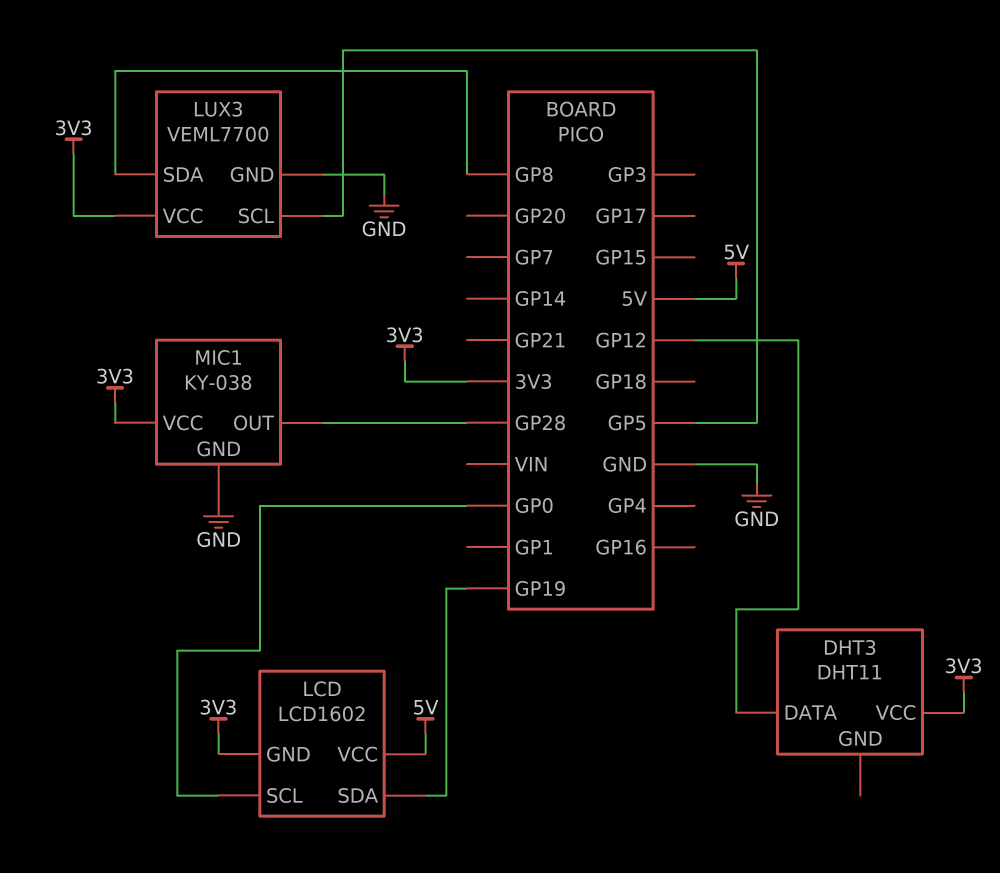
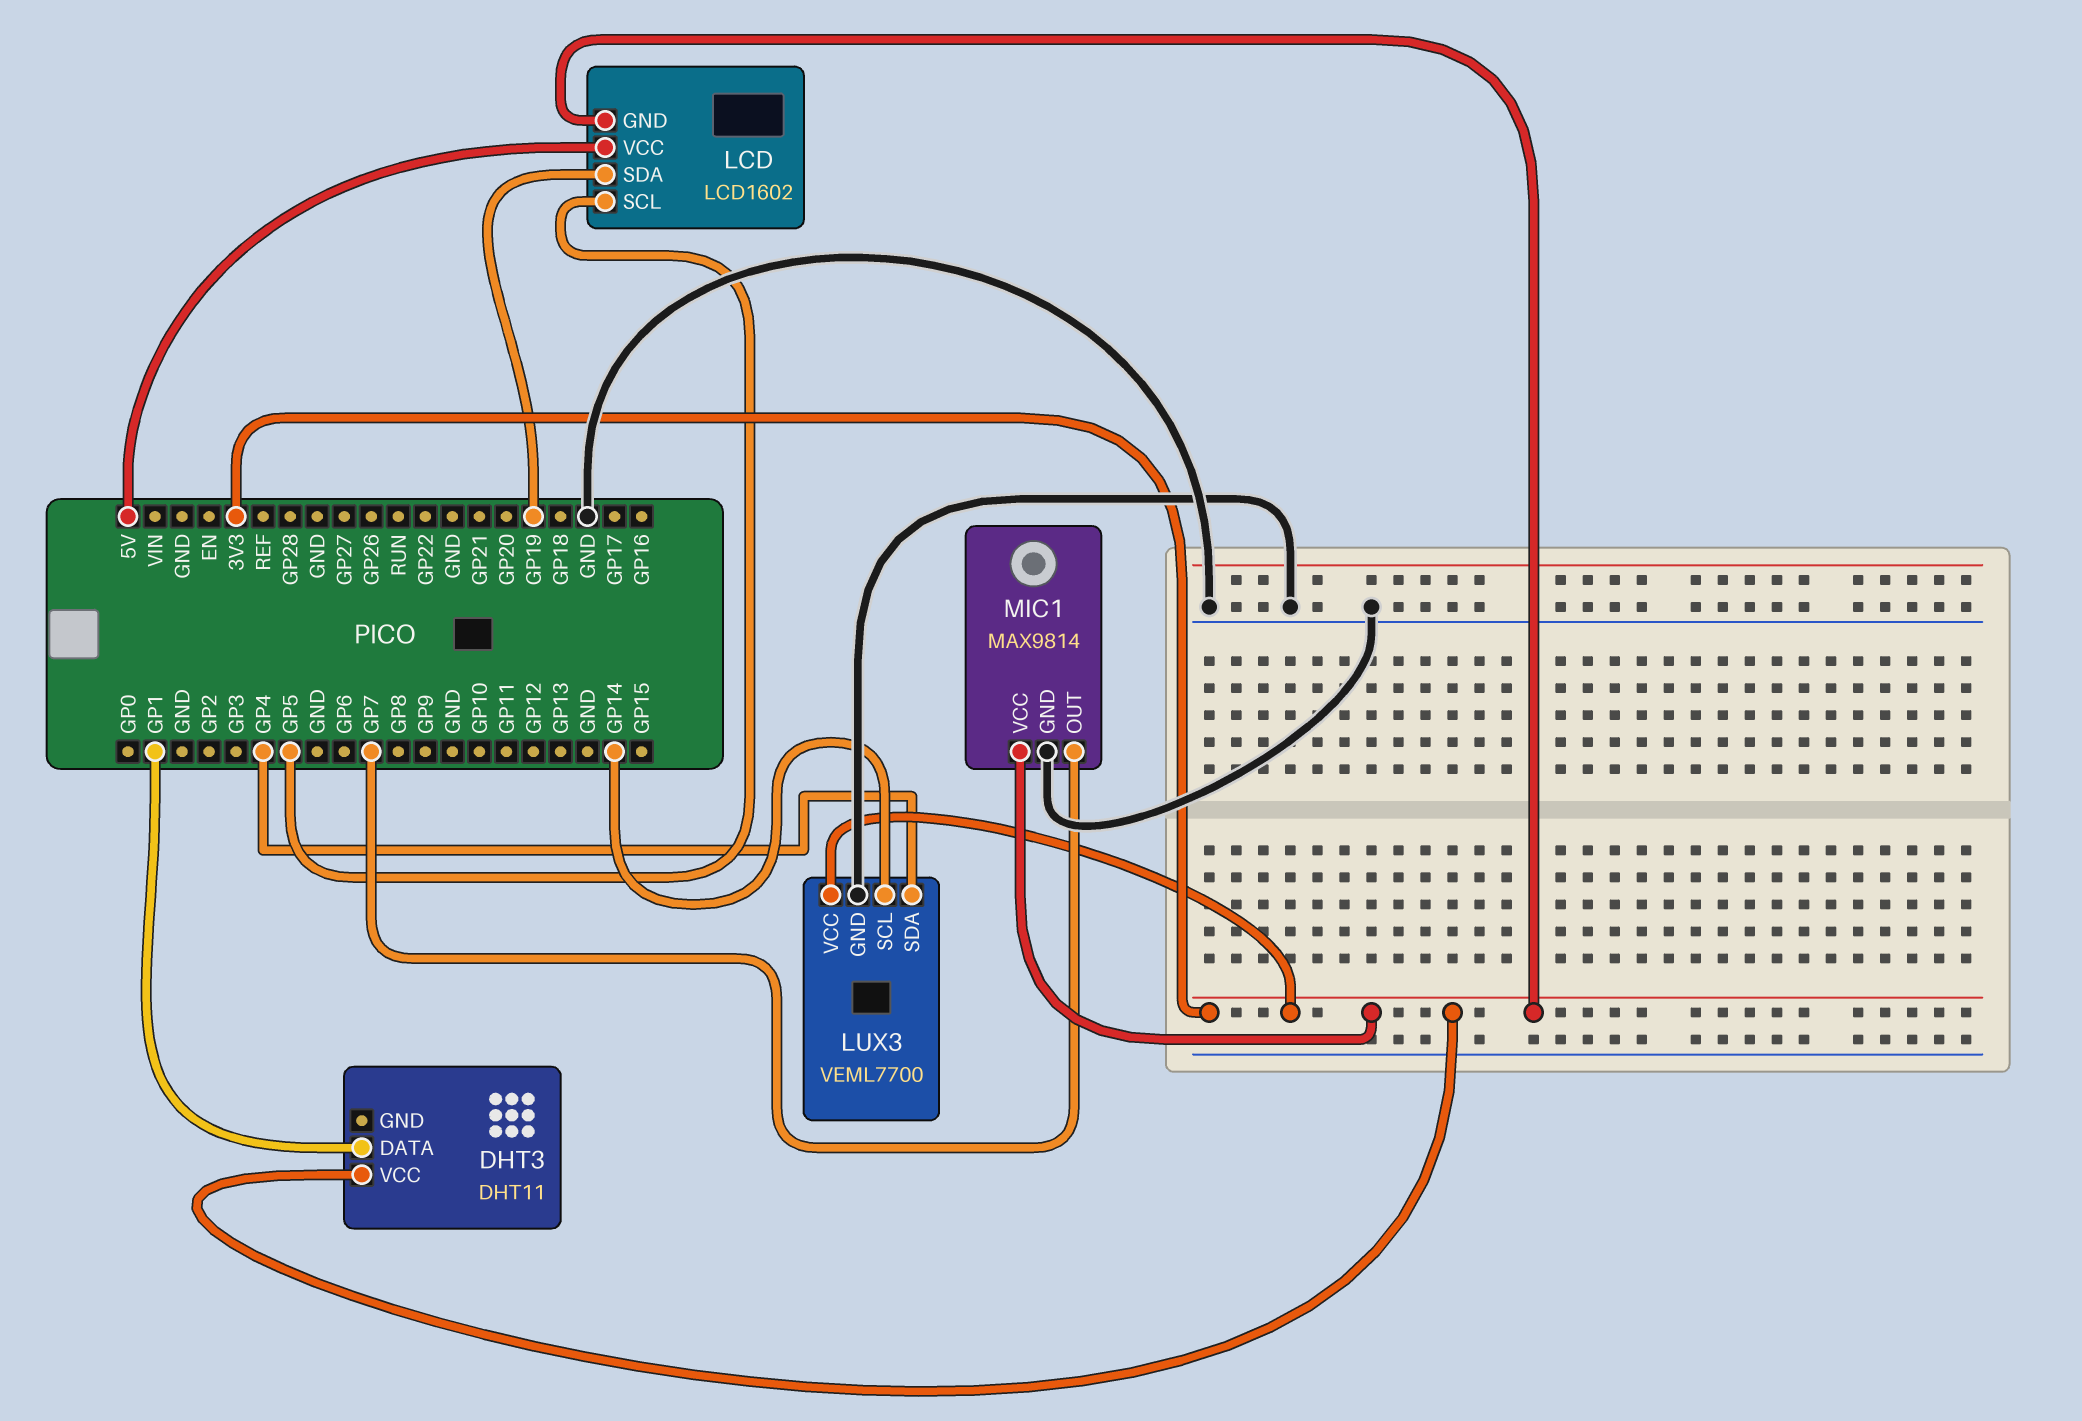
DHT3 pin DATA: GP12 -> GP1
LCD pin SCL: GP0 -> GP5
LUX3 pin SCL: GP5 -> GP14
LUX3 pin SDA: GP8 -> GP4
MIC1: KY-038 -> MAX9814
MIC1 pin OUT: GP28 -> GP7

